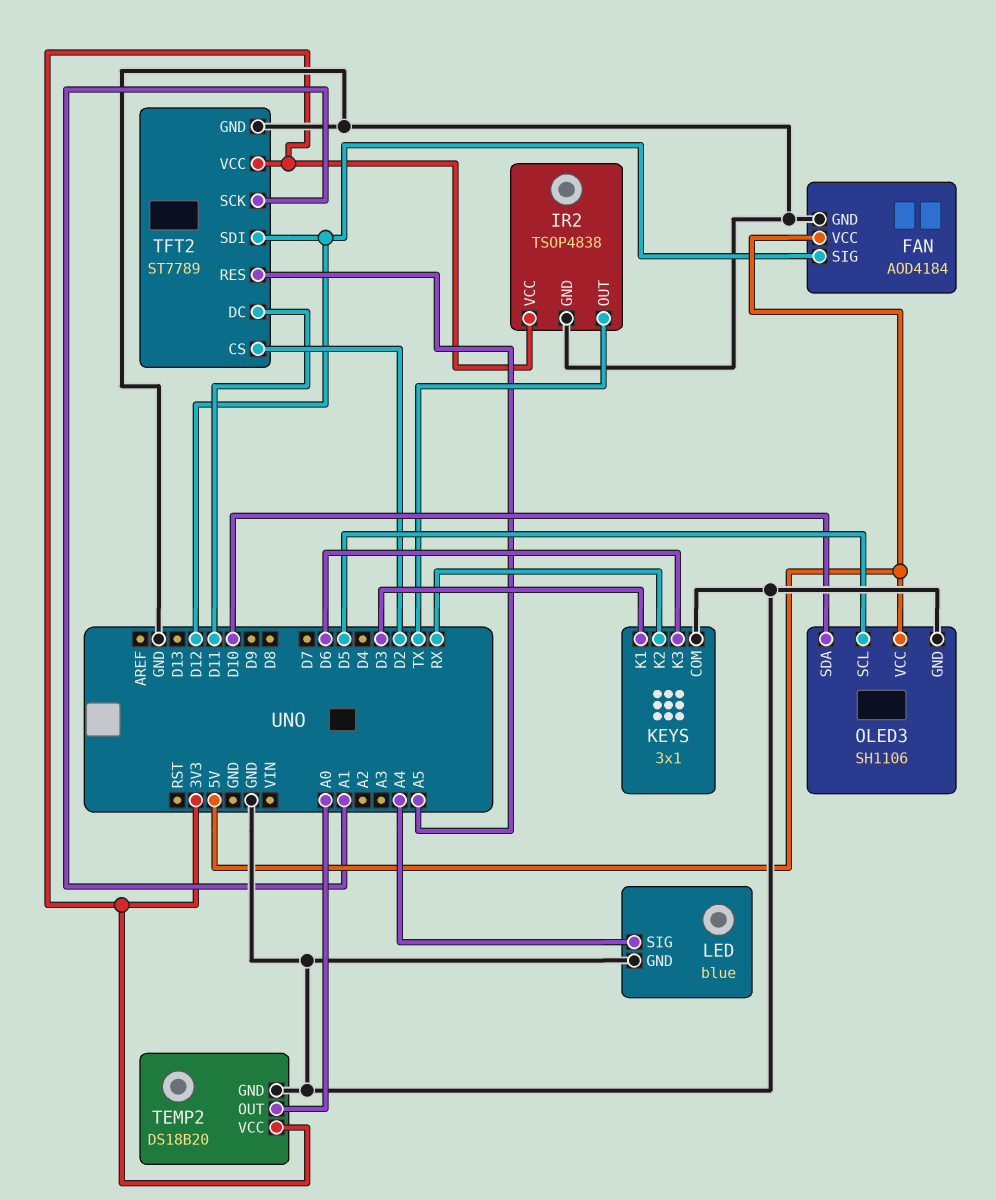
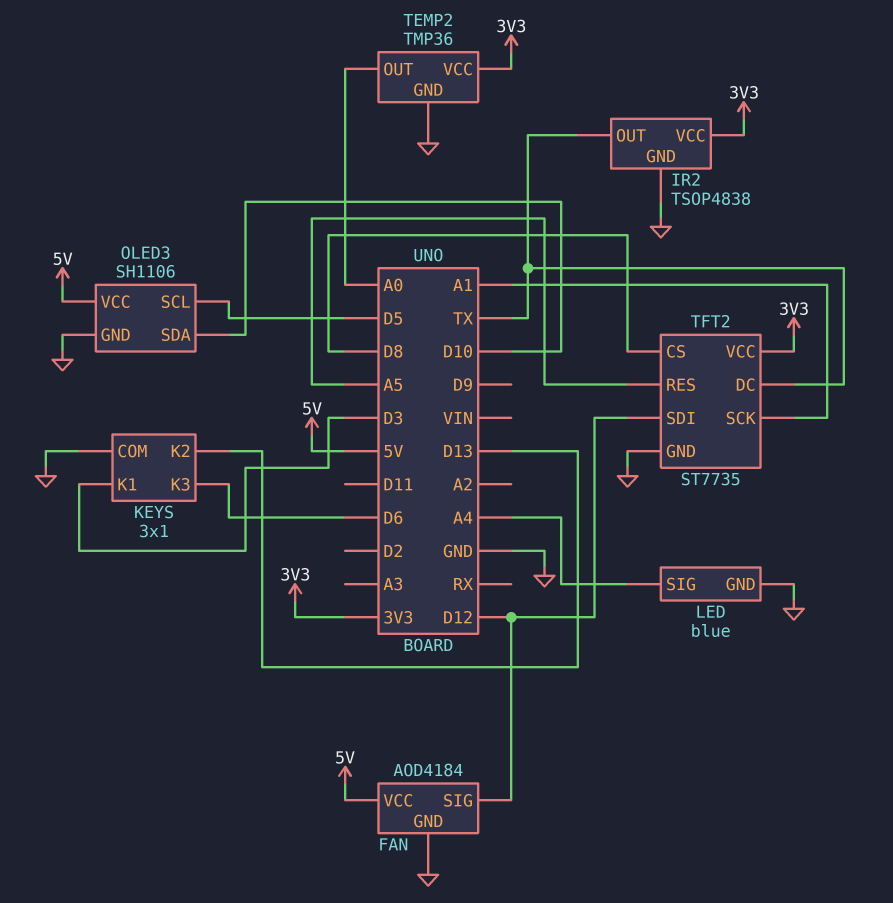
KEYS pin K2: RX -> D13
TEMP2: DS18B20 -> TMP36
TFT2: ST7789 -> ST7735
TFT2 pin CS: D2 -> D8
TFT2 pin DC: D11 -> TX

